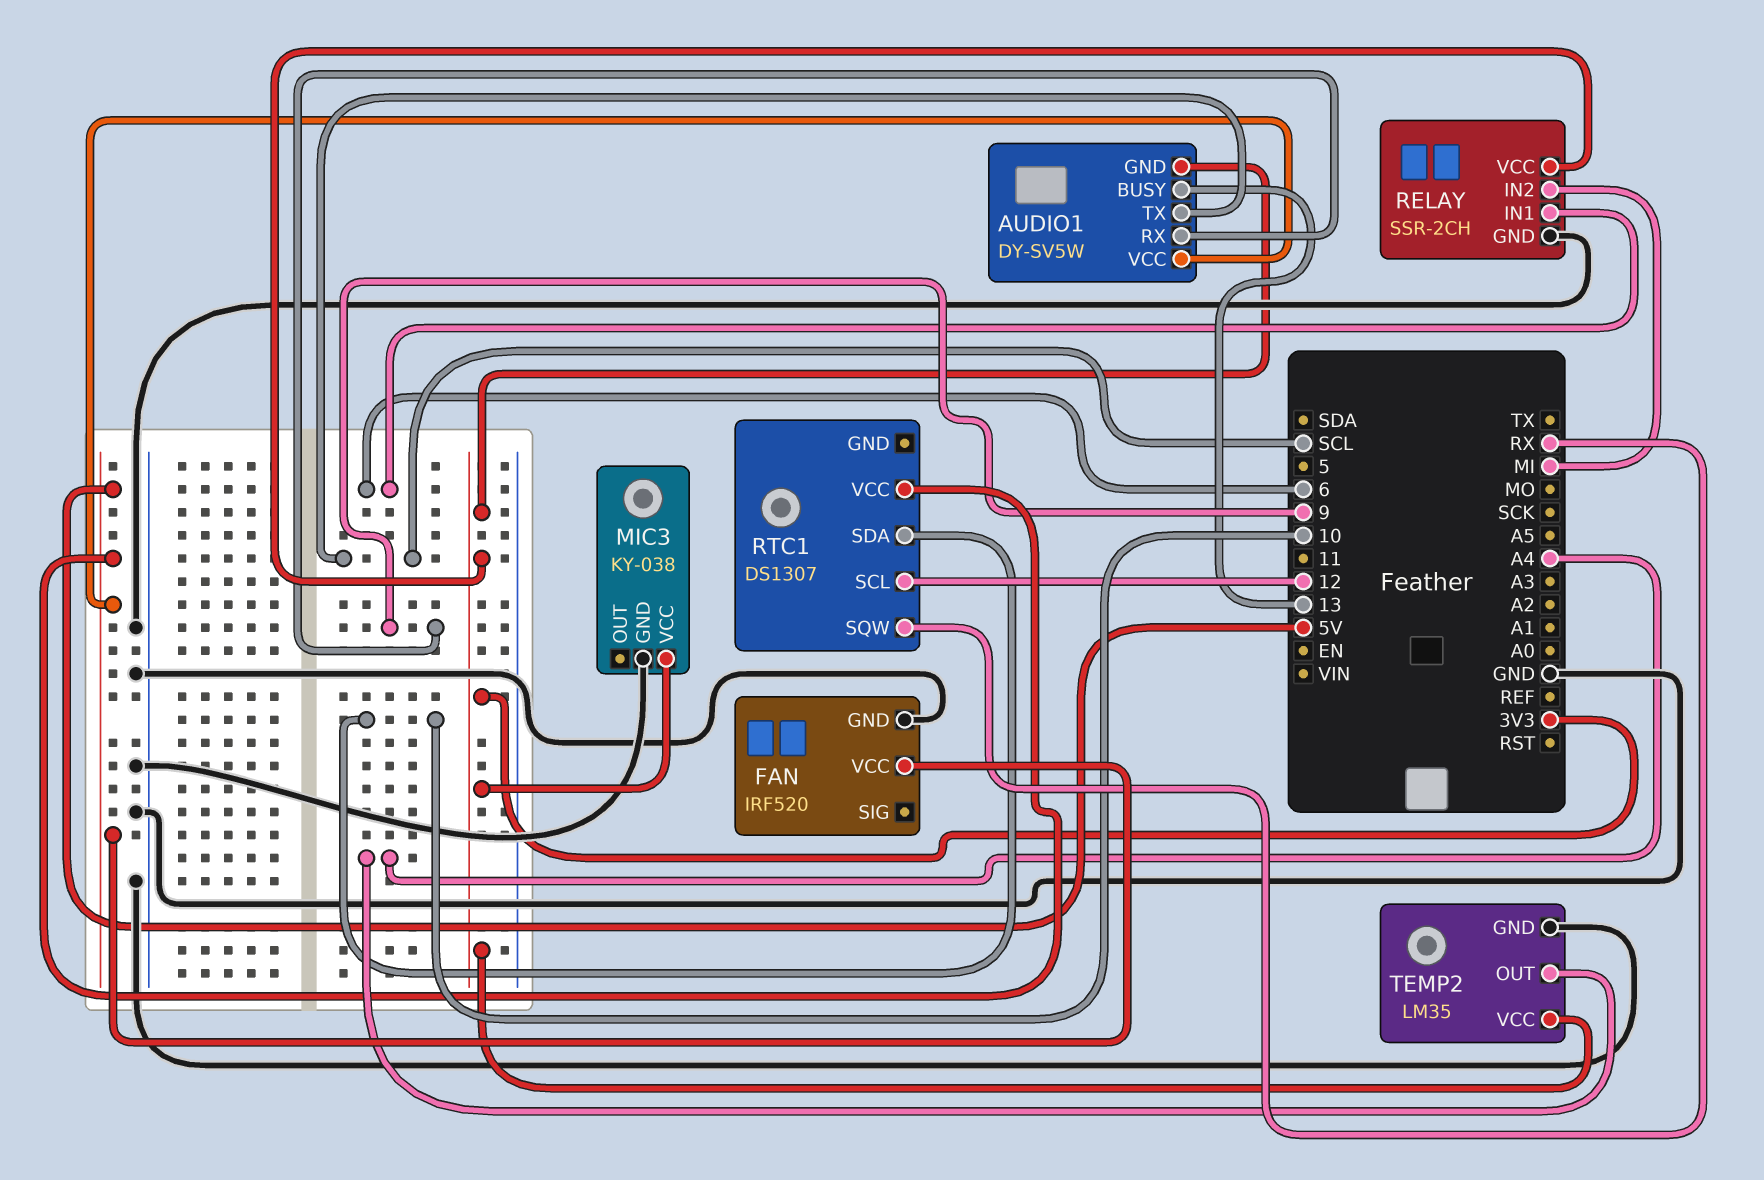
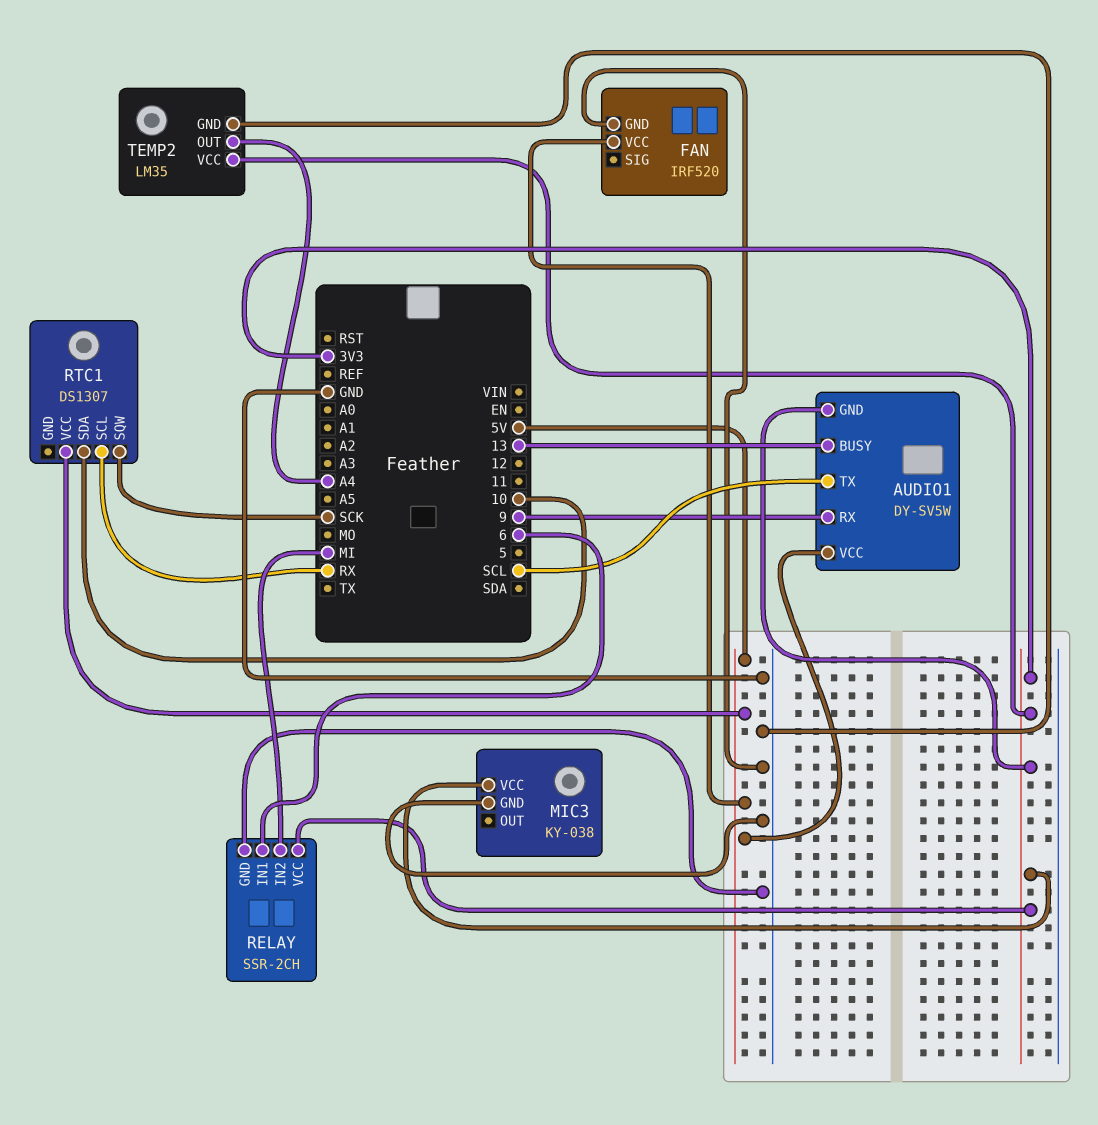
RTC1 pin SCL: 12 -> RX
RTC1 pin SQW: RX -> SCK

